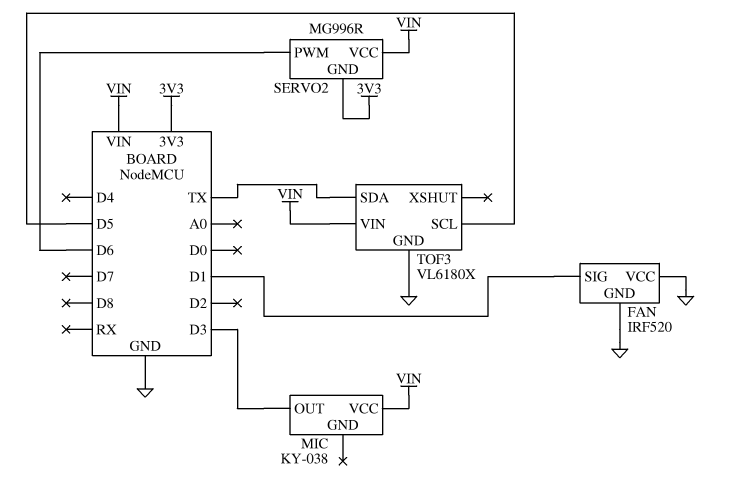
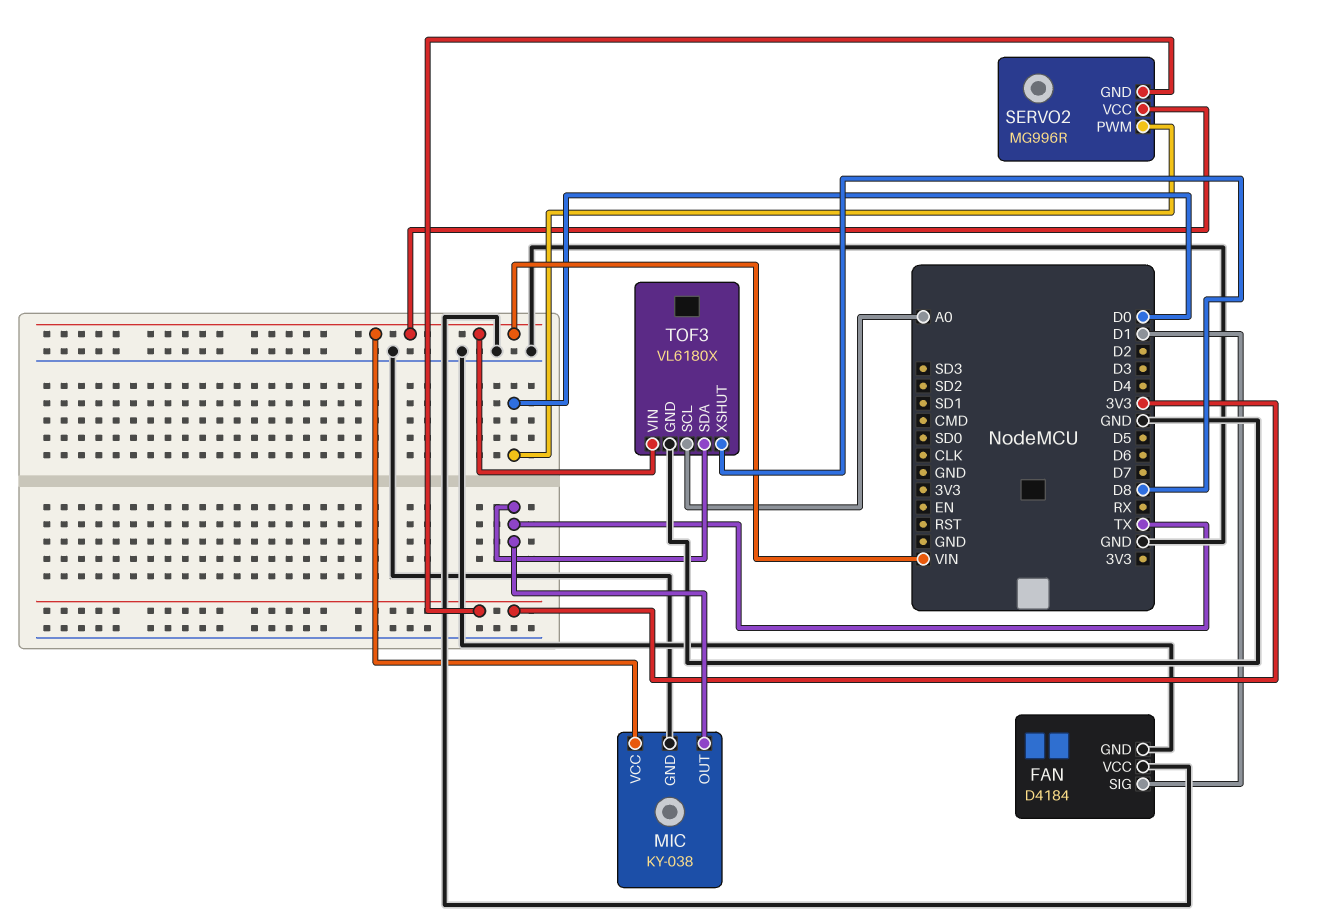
FAN: IRF520 -> D4184
MIC pin GND: none -> GND
MIC pin OUT: D3 -> TX
SERVO2 pin PWM: D6 -> D0
TOF3 pin SCL: D5 -> A0
TOF3 pin XSHUT: none -> D8

